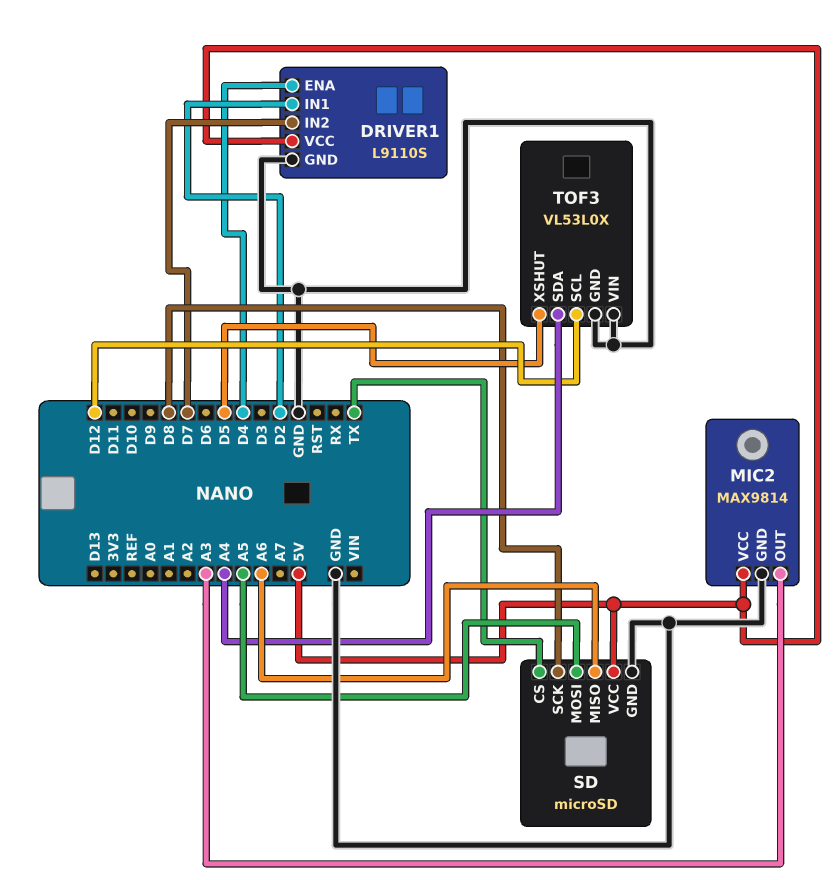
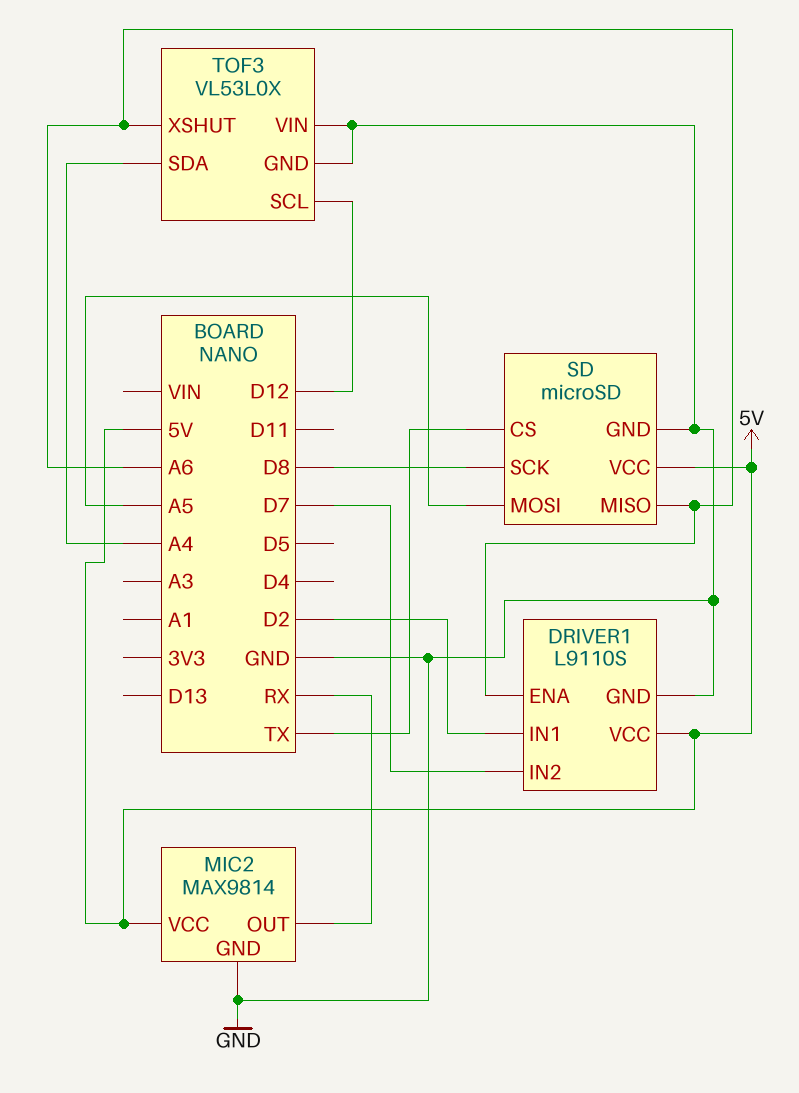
DRIVER1 pin ENA: D4 -> A6
MIC2 pin OUT: A3 -> RX
TOF3 pin XSHUT: D5 -> A6

